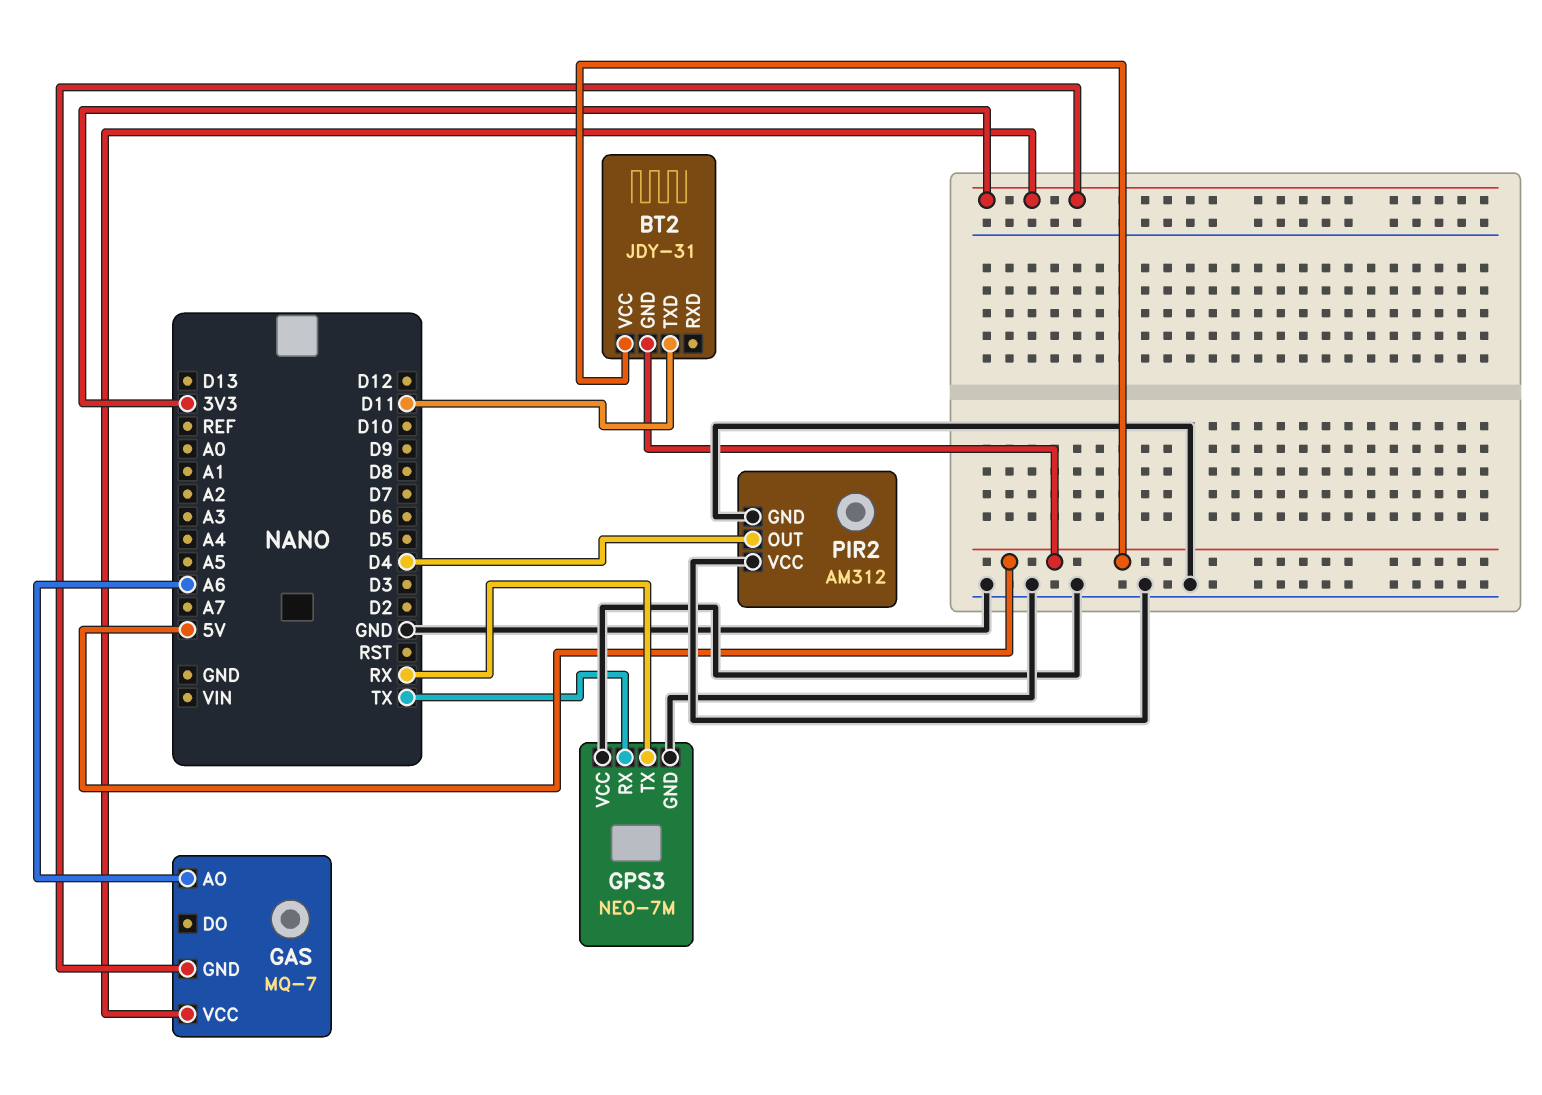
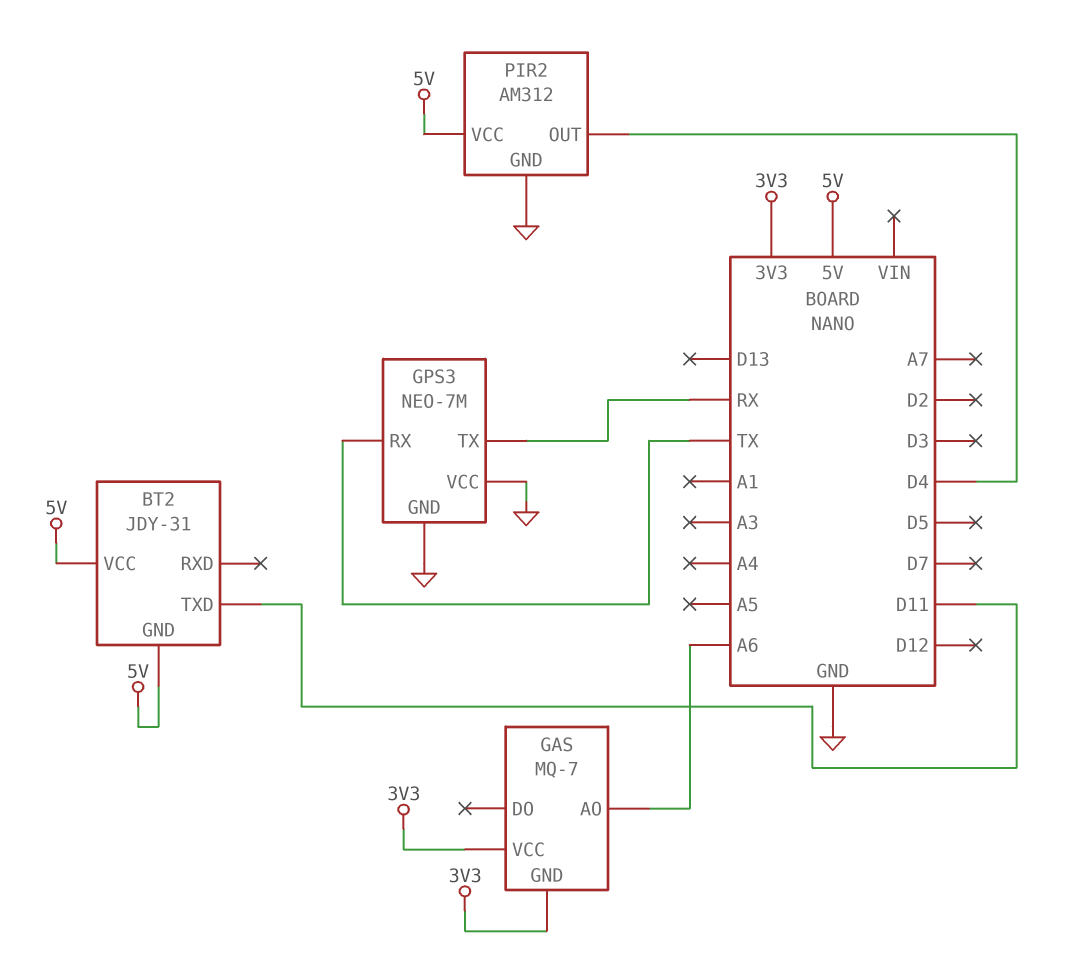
PIR2 pin VCC: GND -> 5V

